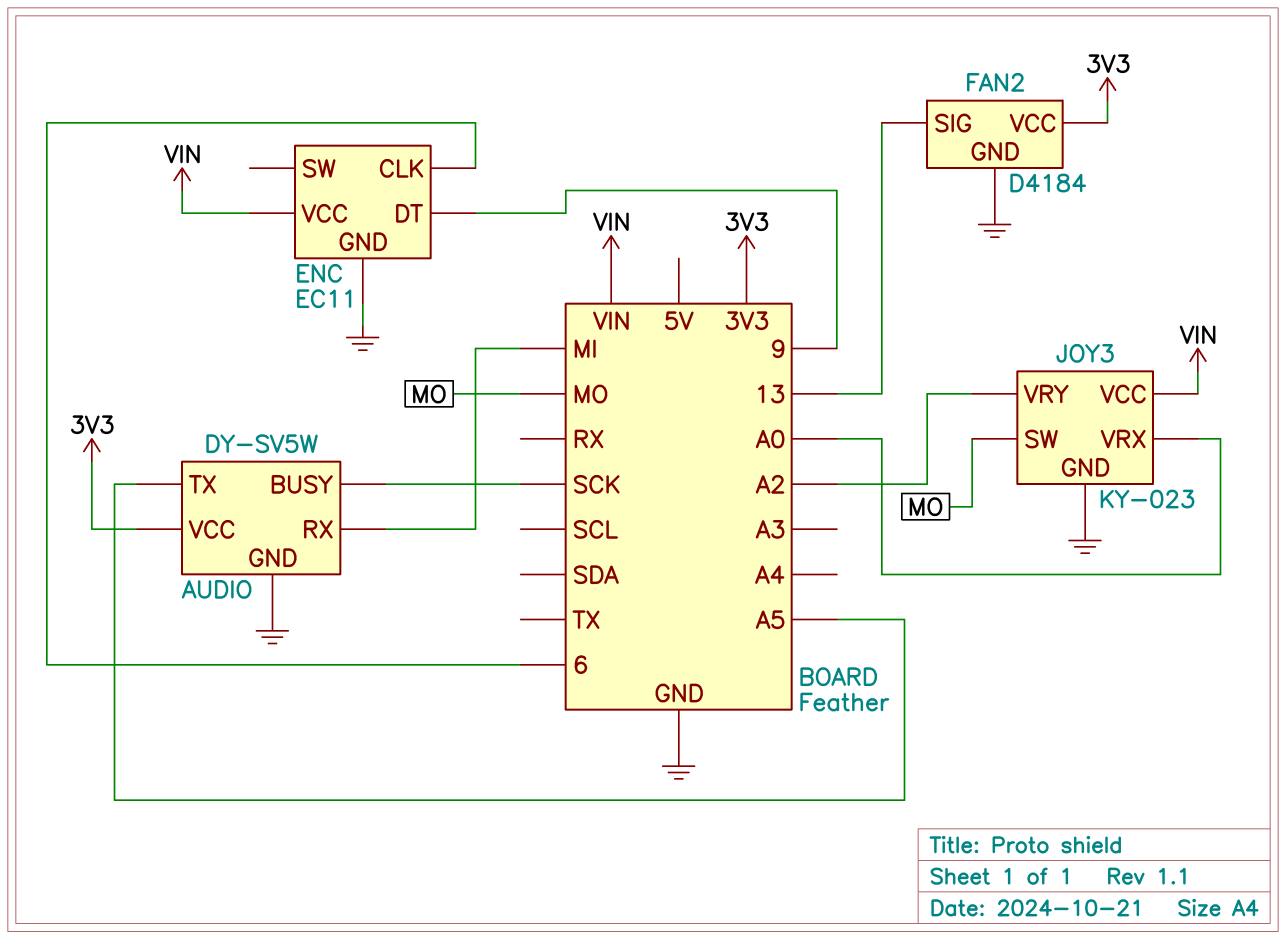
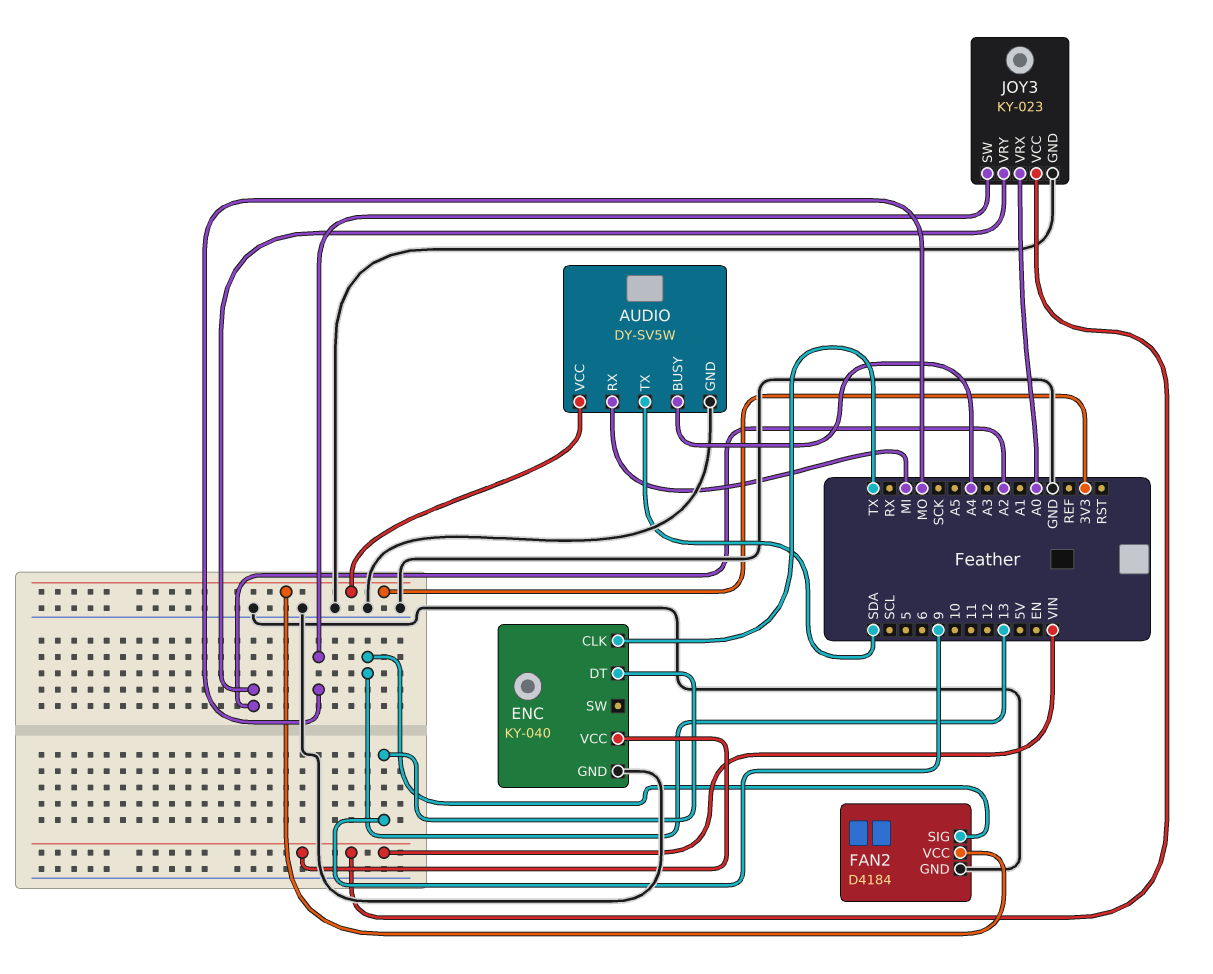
AUDIO pin BUSY: SCK -> A4
AUDIO pin TX: A5 -> SDA
ENC: EC11 -> KY-040
ENC pin CLK: 6 -> TX

